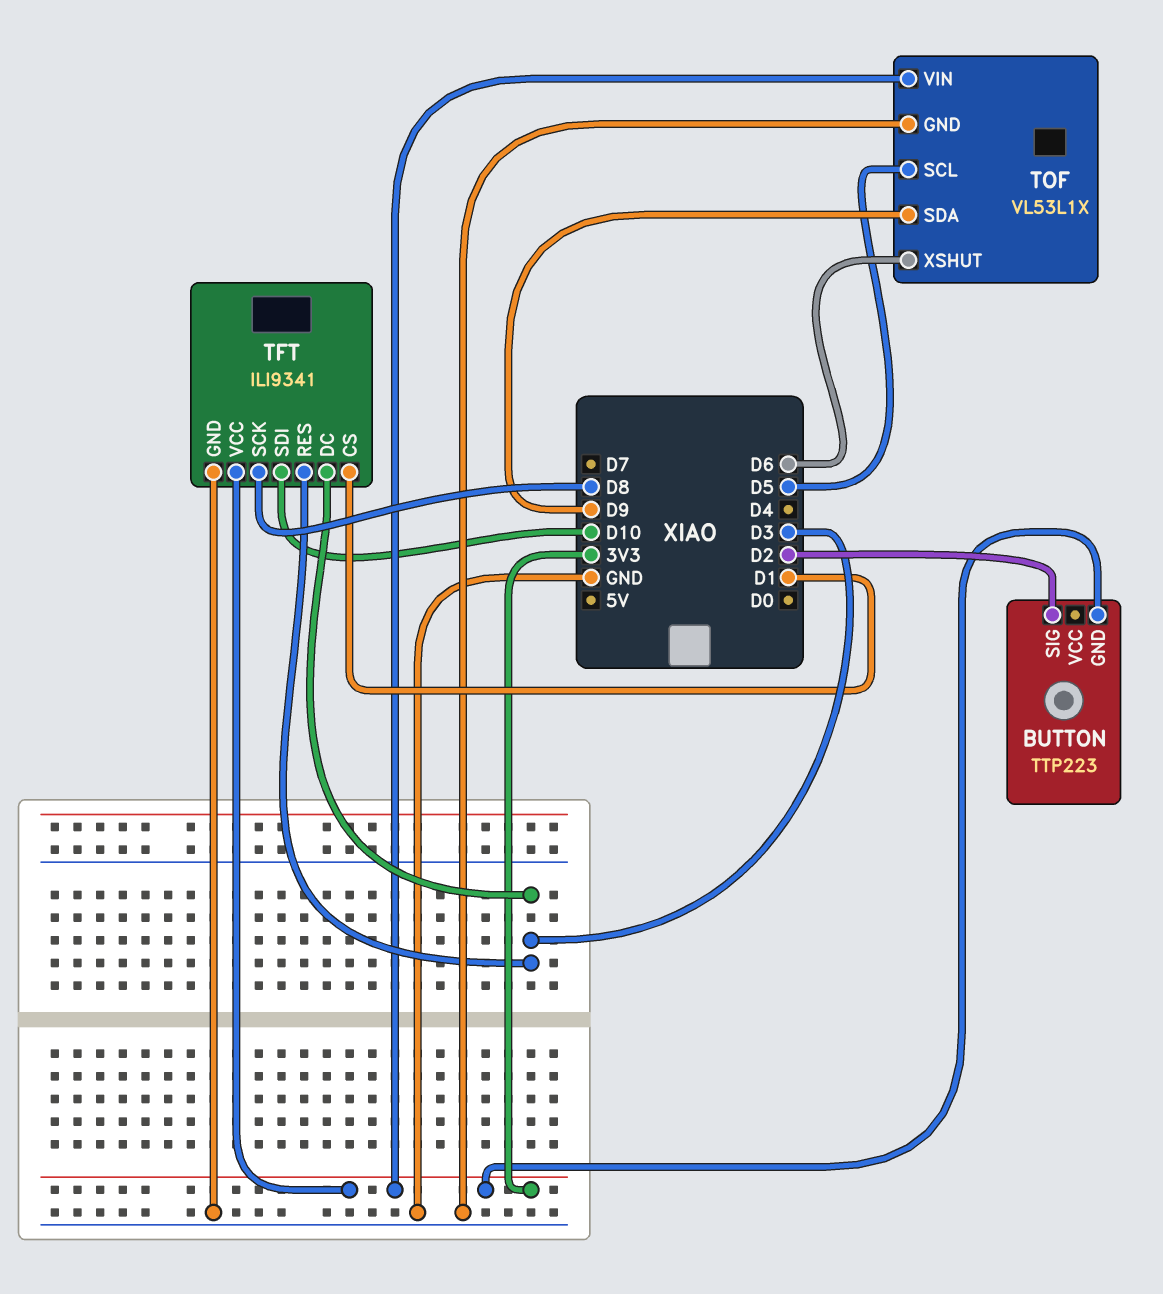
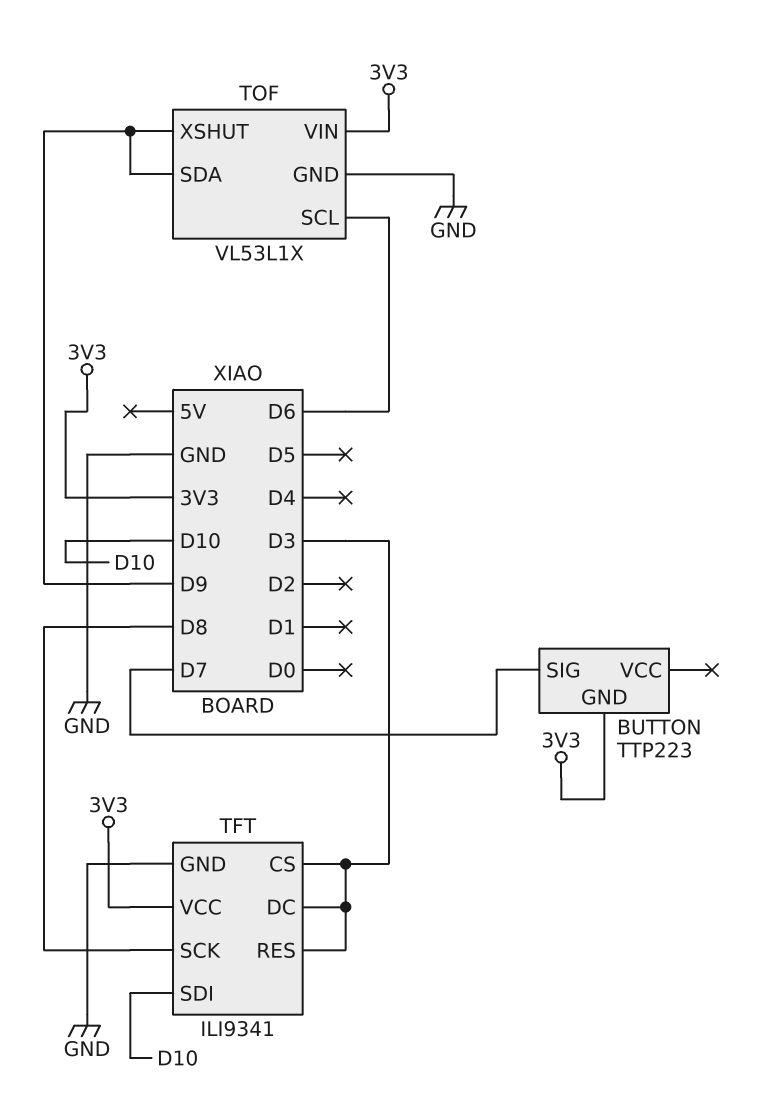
BUTTON pin SIG: D2 -> D7
TFT pin CS: D1 -> D3
TOF pin SCL: D5 -> D6
TOF pin XSHUT: D6 -> D9

